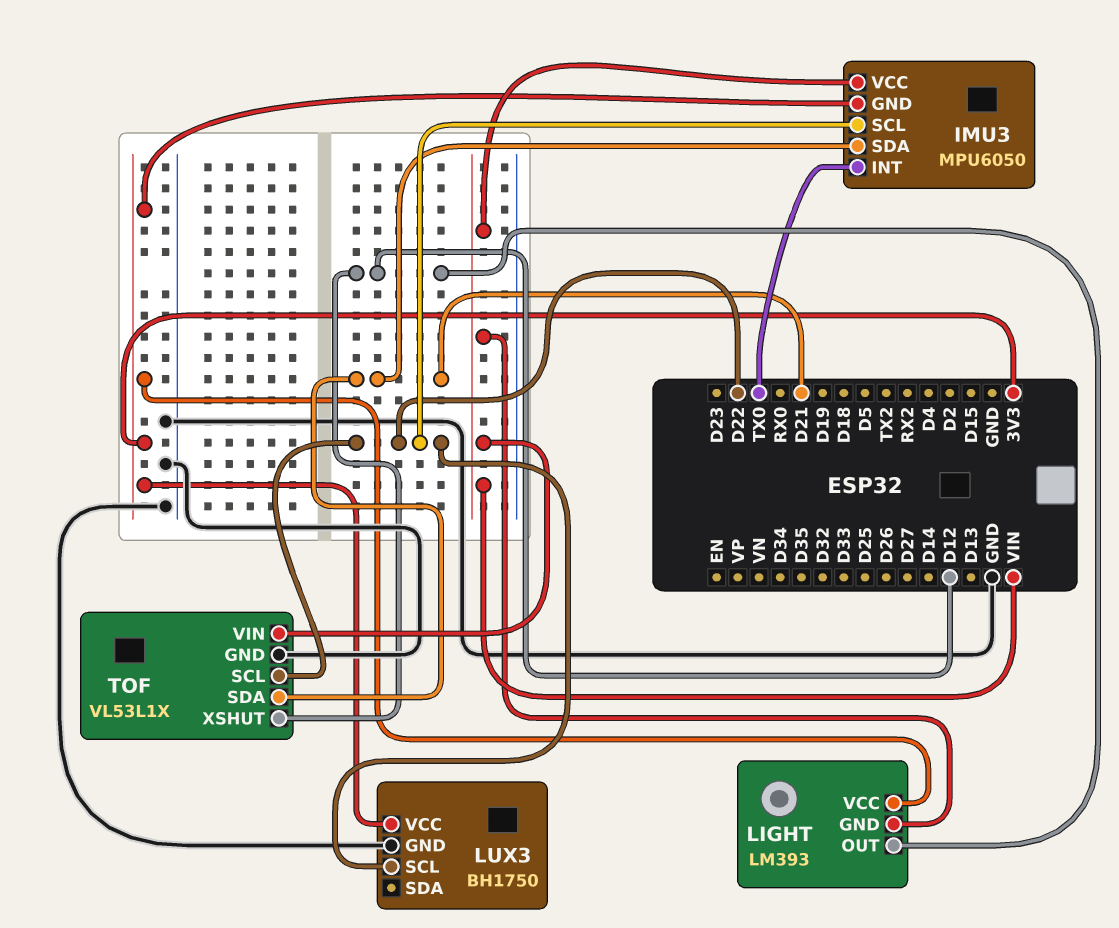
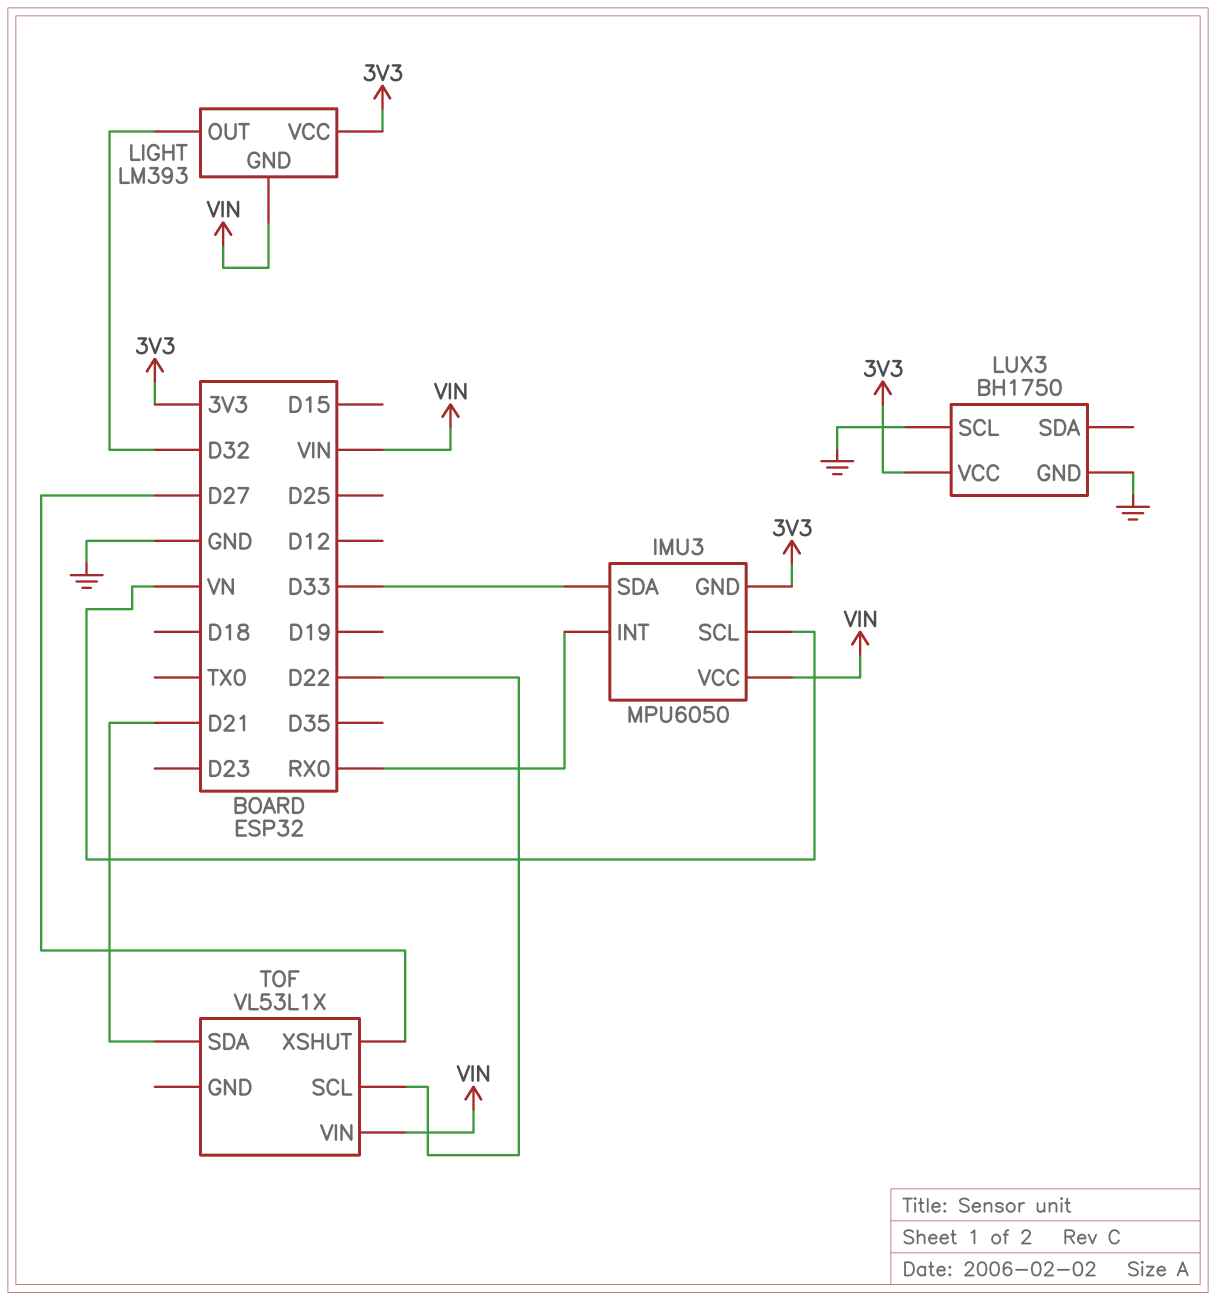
IMU3 pin INT: TX0 -> RX0
IMU3 pin SCL: D22 -> VN
IMU3 pin SDA: D21 -> D33
LIGHT pin OUT: D12 -> D32
LUX3 pin SCL: D22 -> GND
TOF pin GND: GND -> none
TOF pin XSHUT: D12 -> D27

